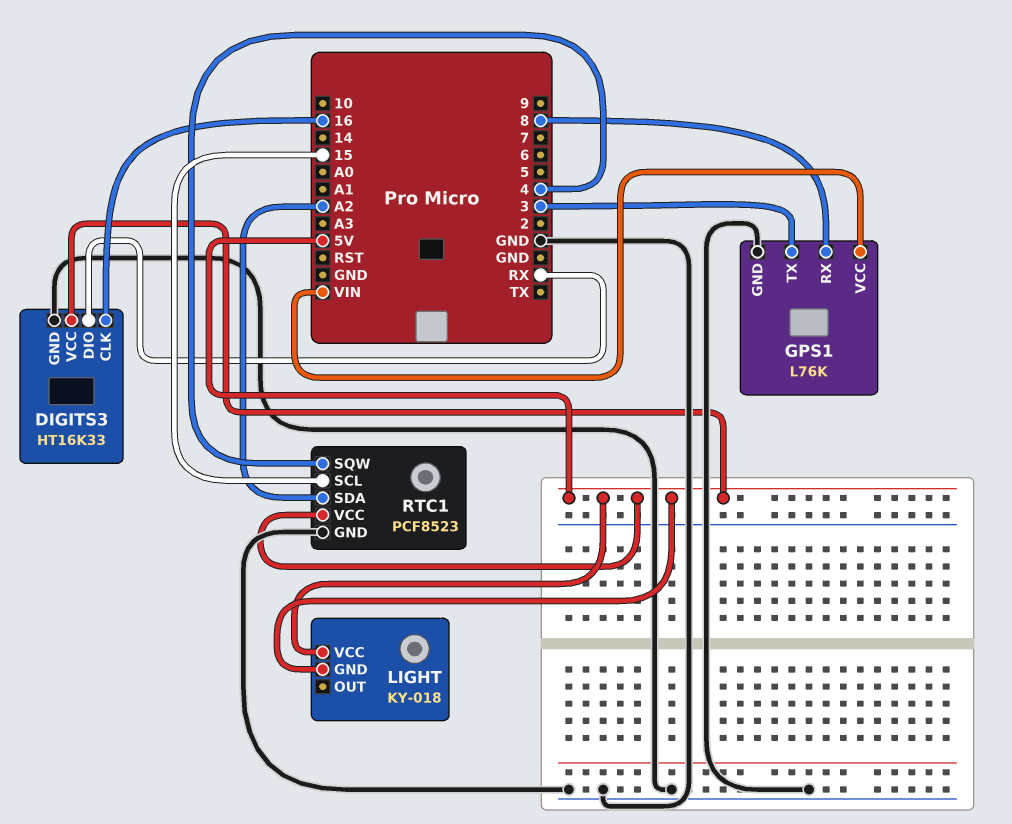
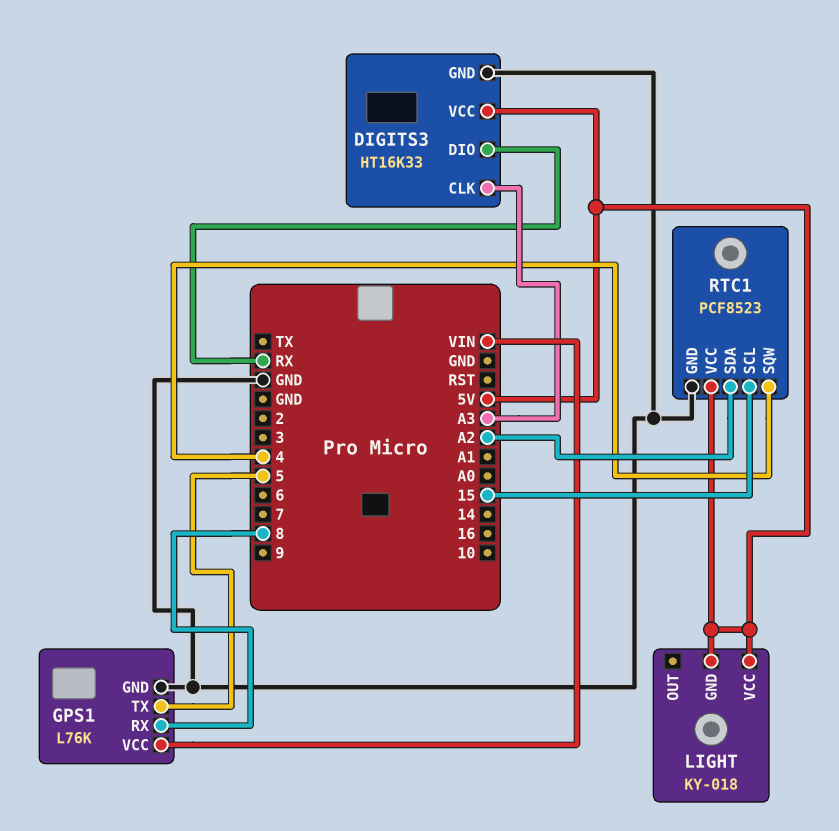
DIGITS3 pin CLK: 16 -> A3
GPS1 pin TX: 3 -> 5

